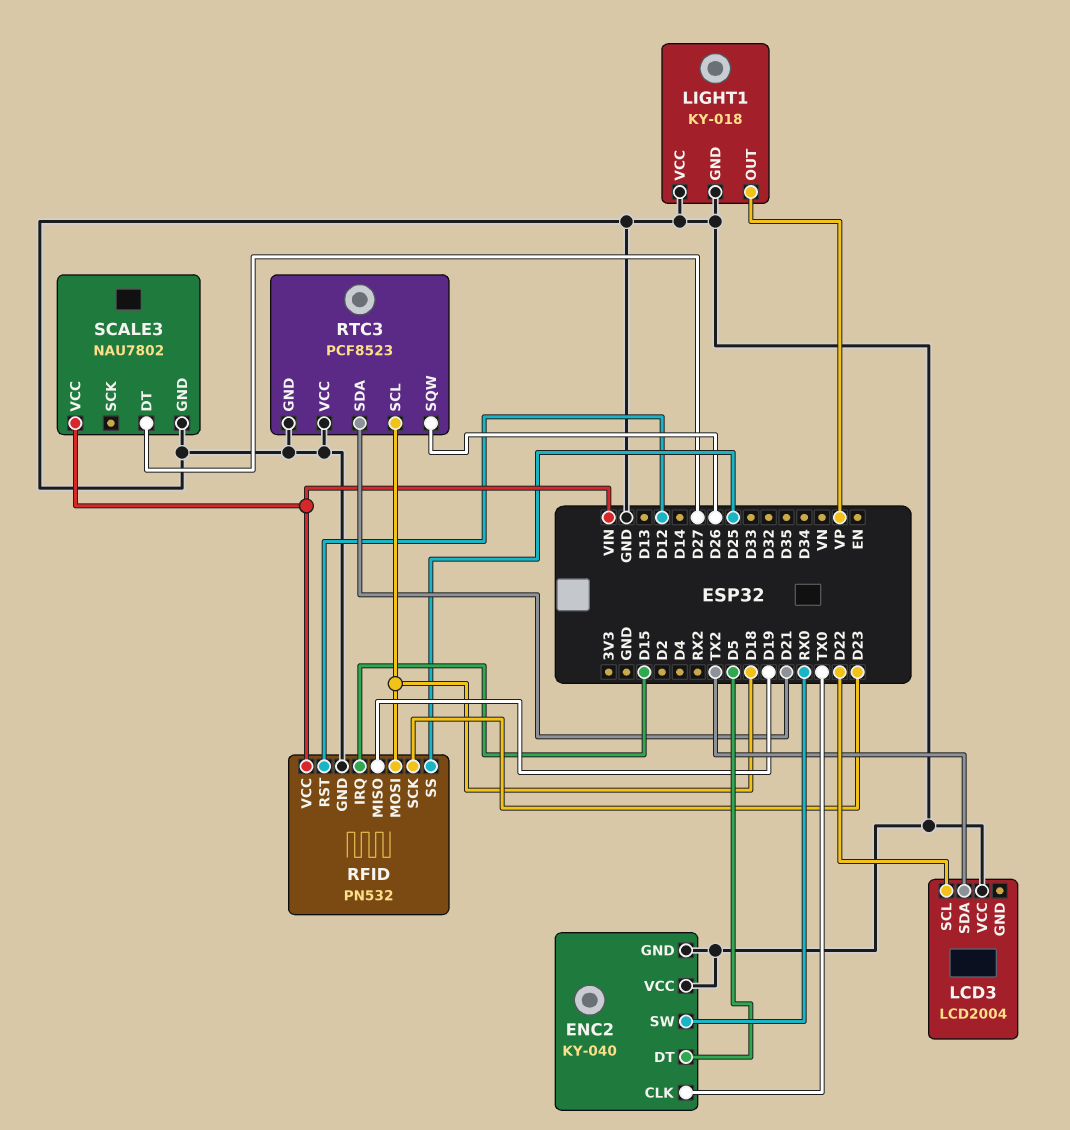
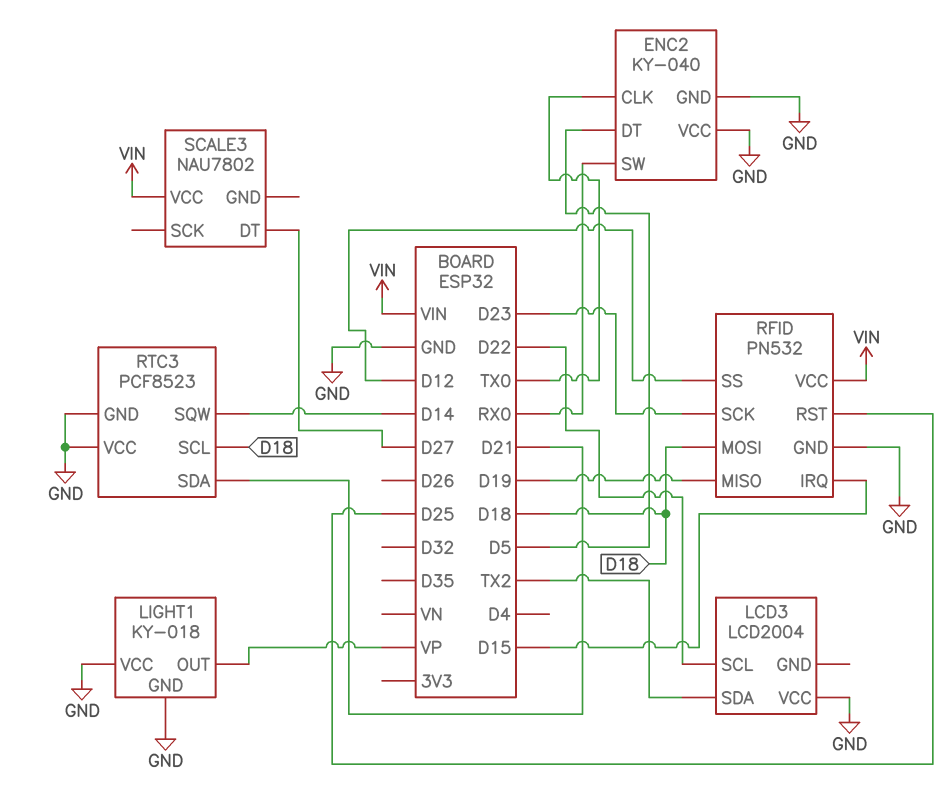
RFID pin RST: D12 -> D25
RFID pin SS: D25 -> D12
RTC3 pin SQW: D26 -> D14
SCALE3 pin GND: GND -> none

